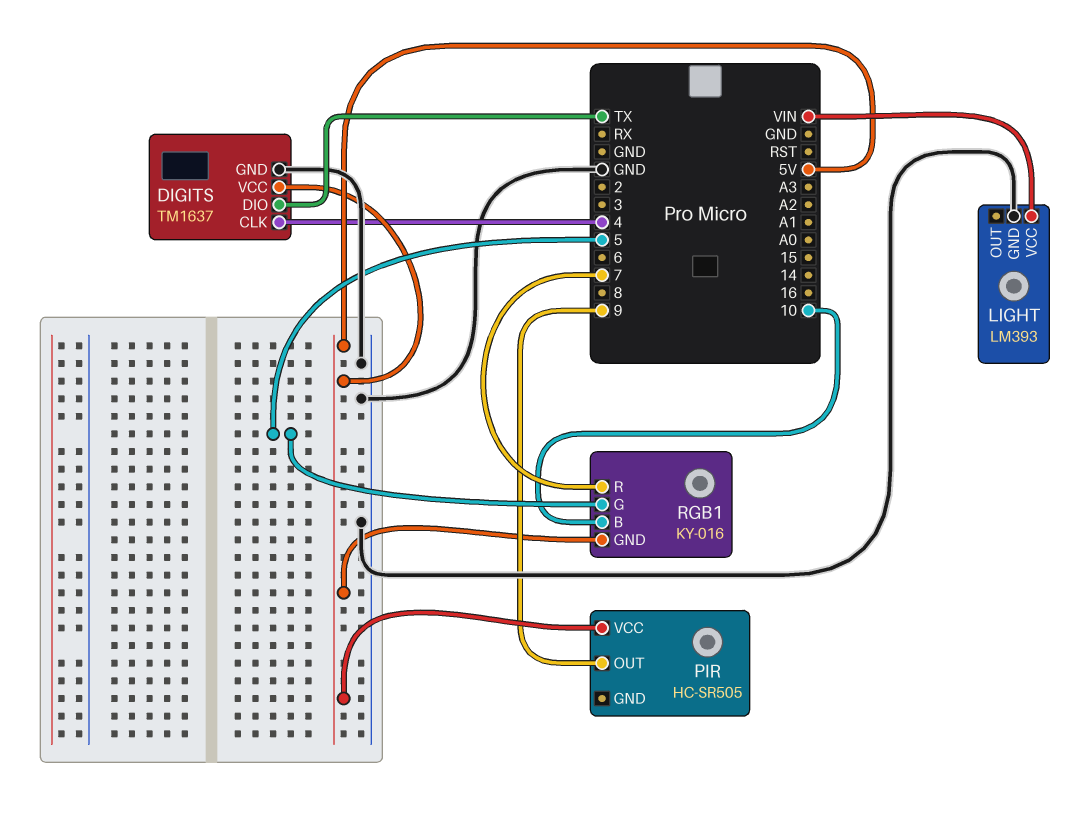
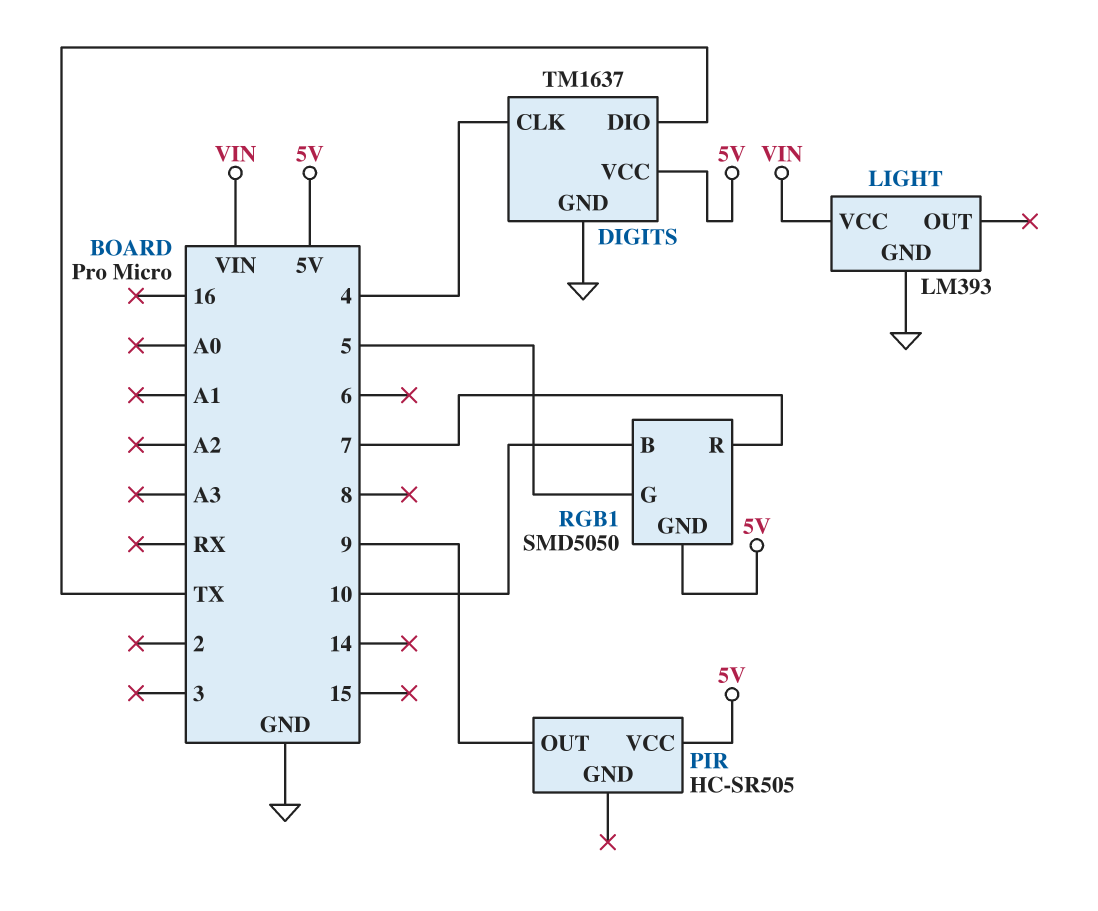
RGB1: KY-016 -> SMD5050

